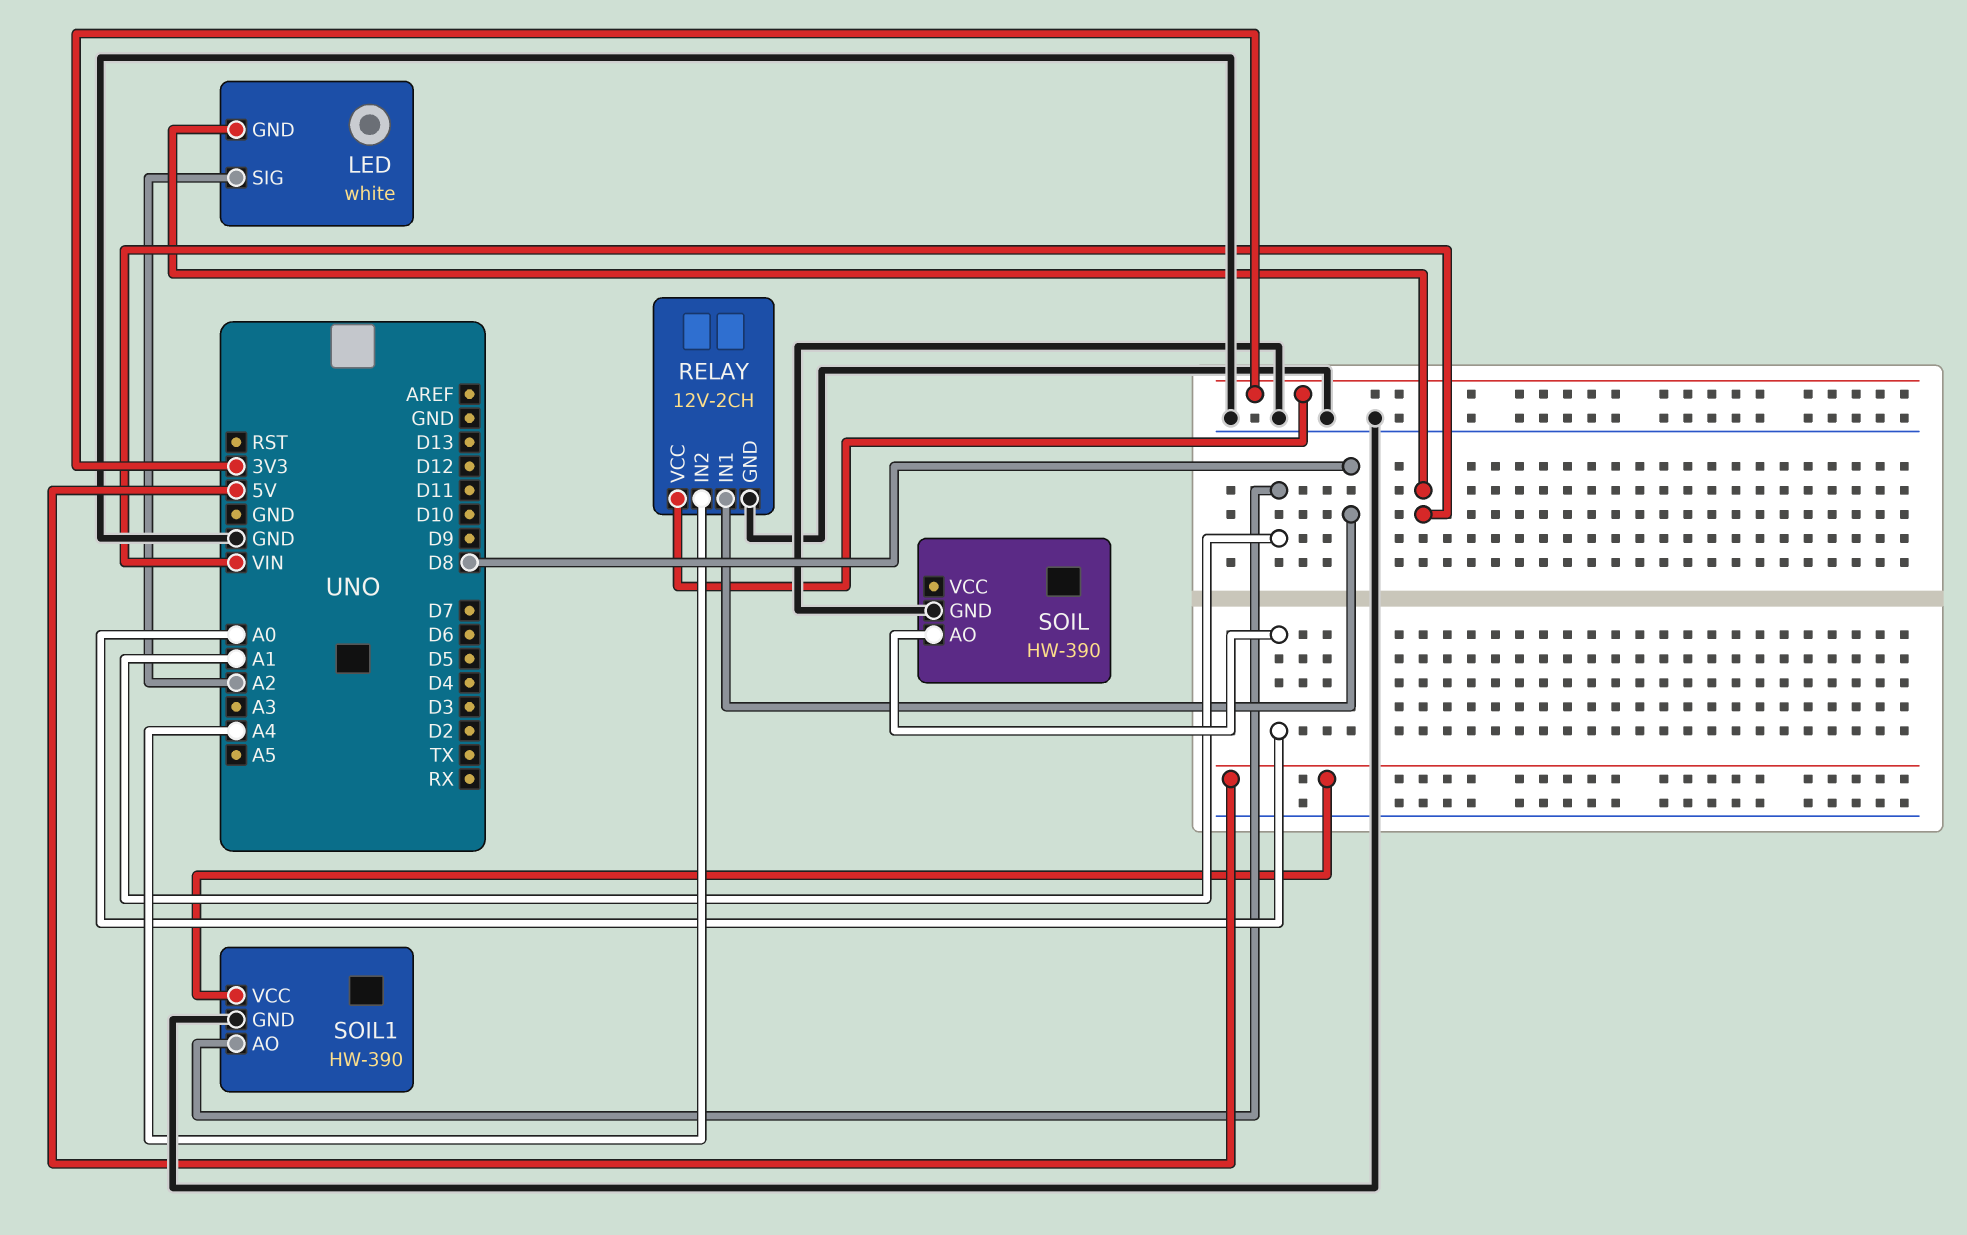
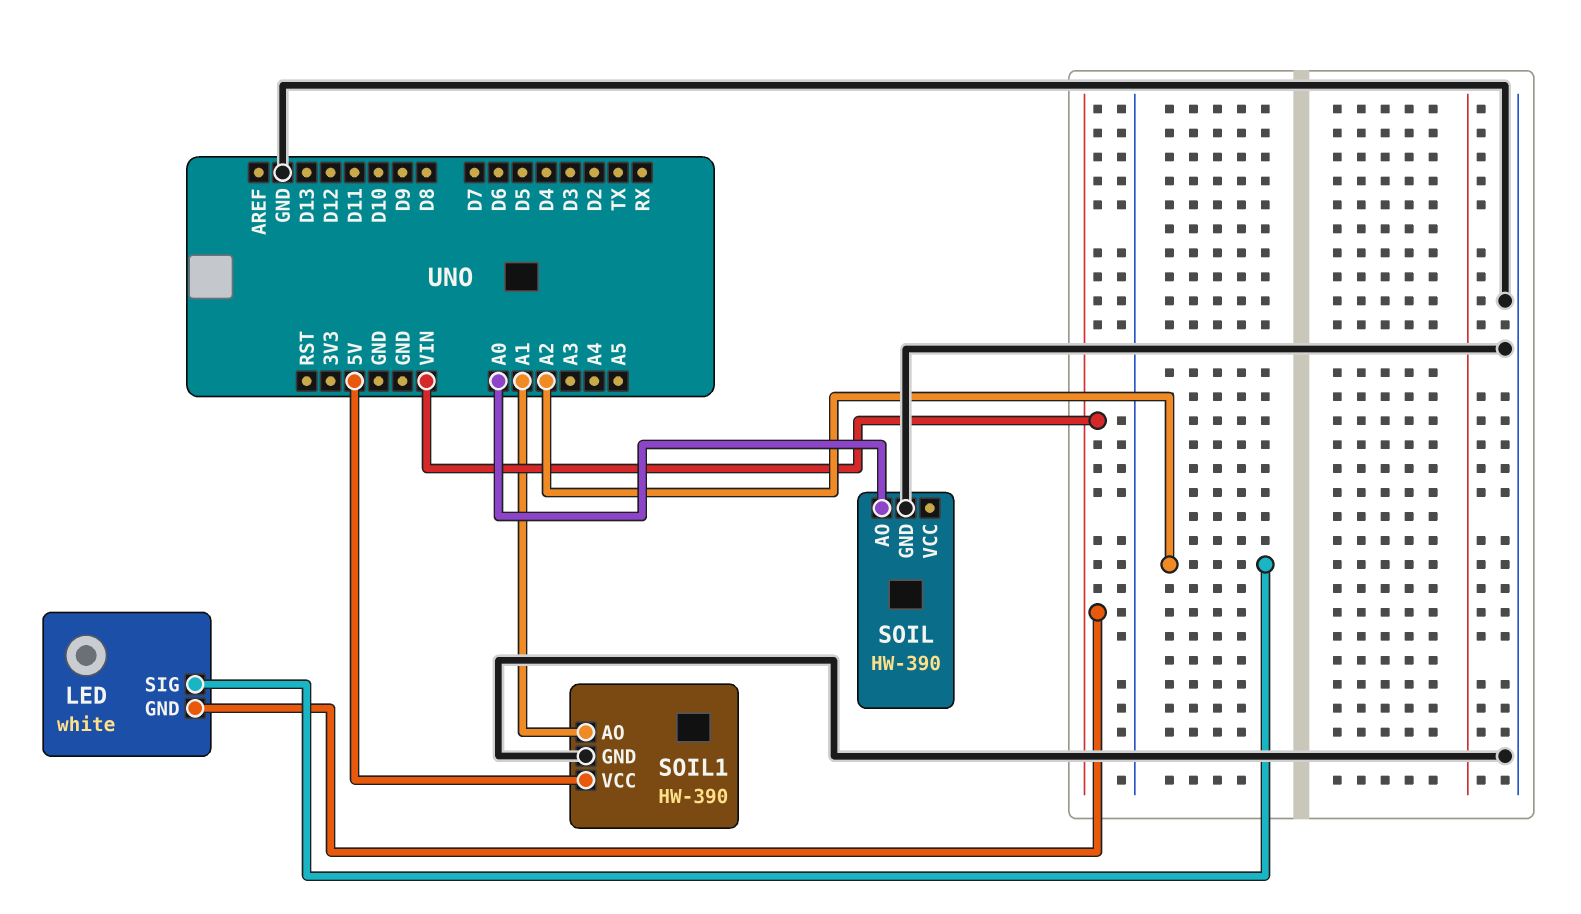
RELAY: 12V-2CH -> none
RELAY pin GND: GND -> none
RELAY pin IN1: D8 -> none
RELAY pin IN2: A4 -> none
RELAY pin VCC: 3V3 -> none

